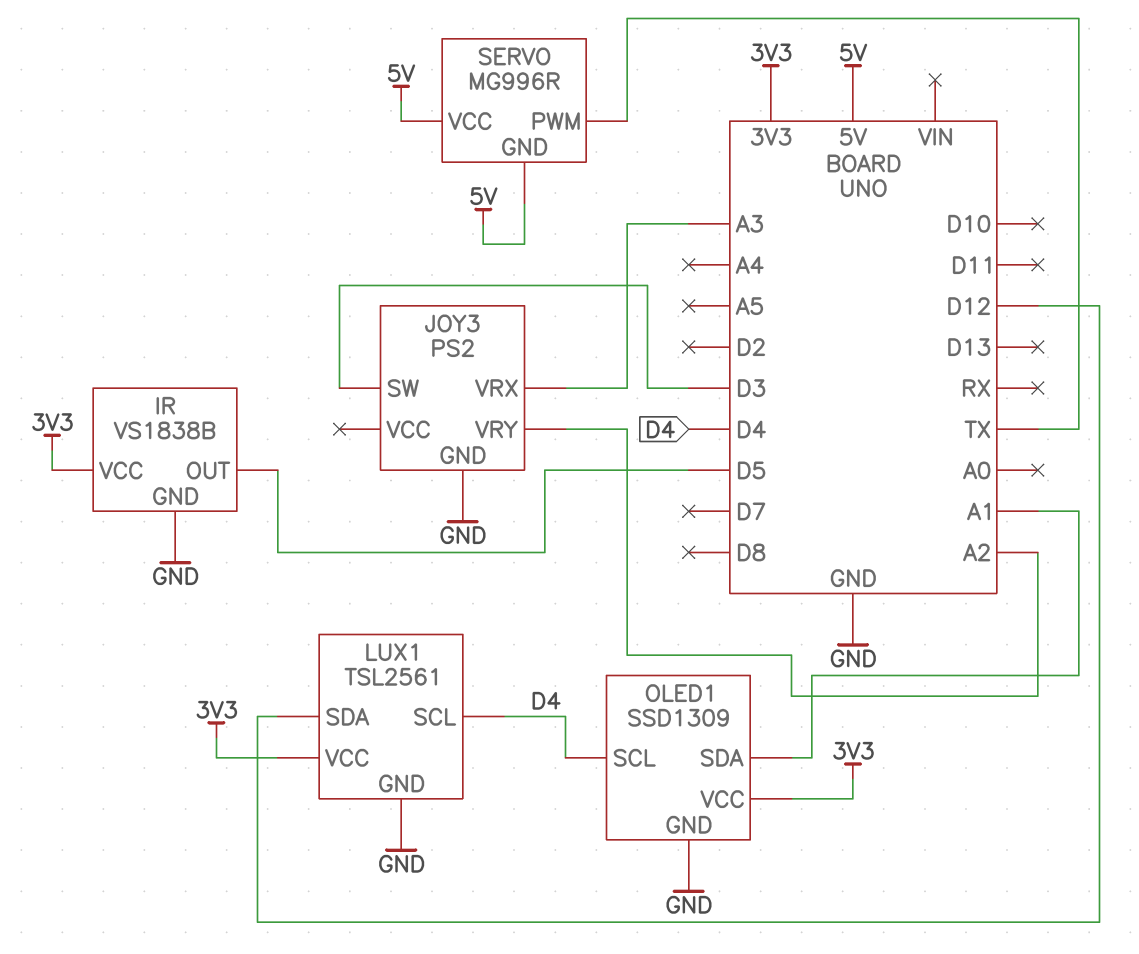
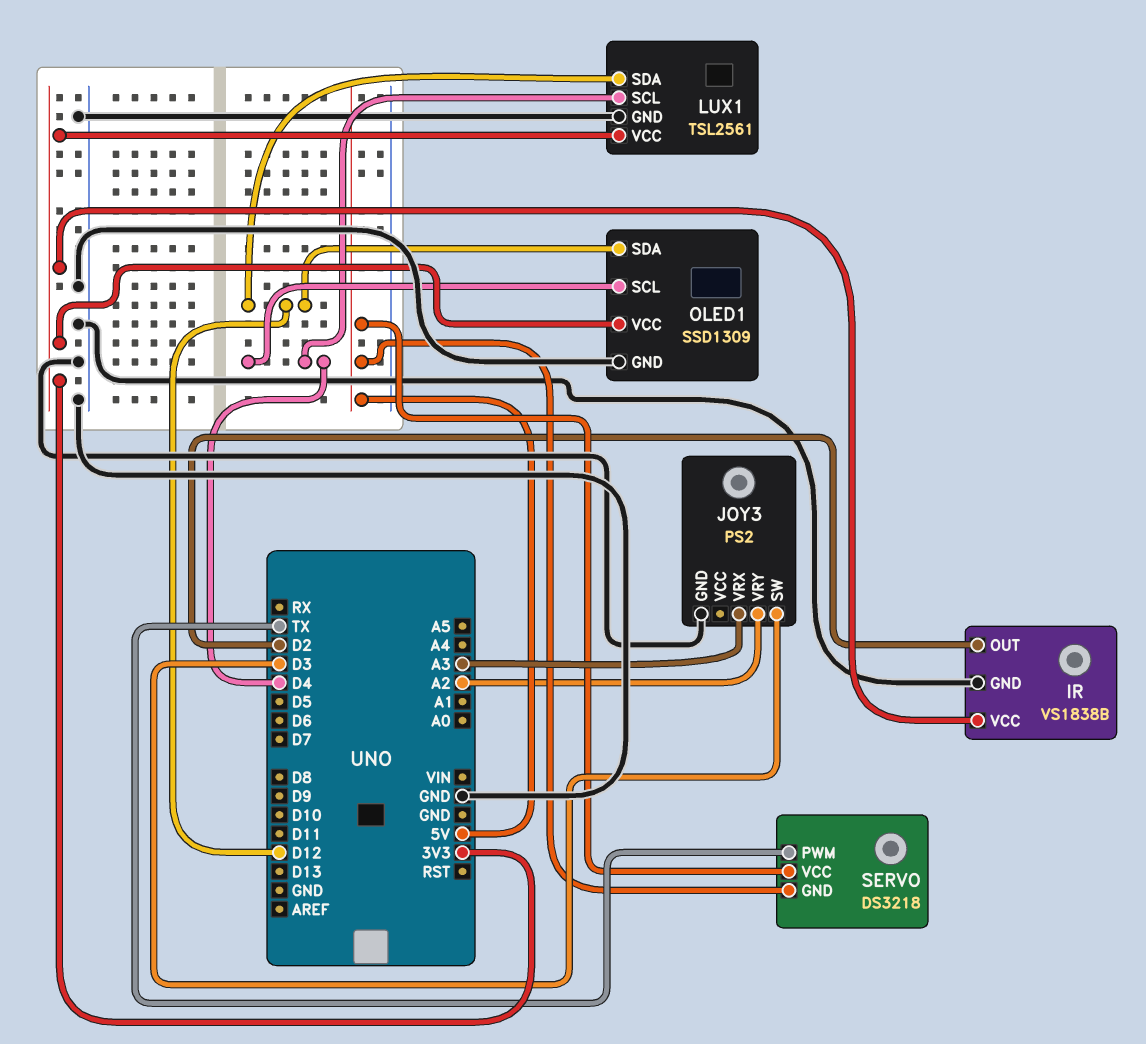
IR pin OUT: D5 -> D2
OLED1 pin SDA: A1 -> D12
SERVO: MG996R -> DS3218

